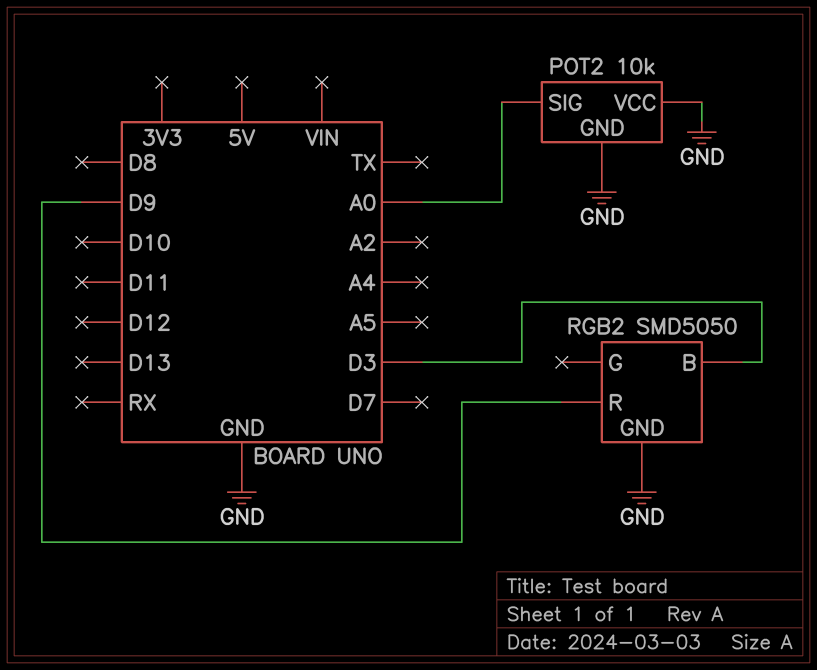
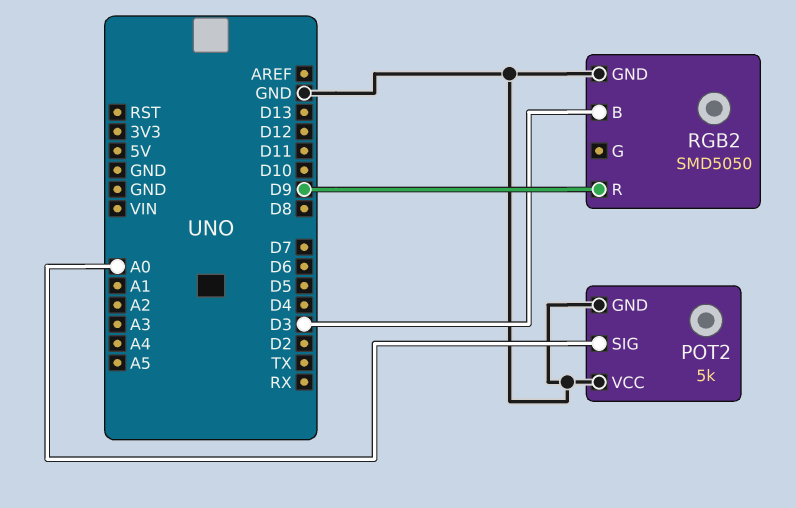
POT2: 10k -> 5k

